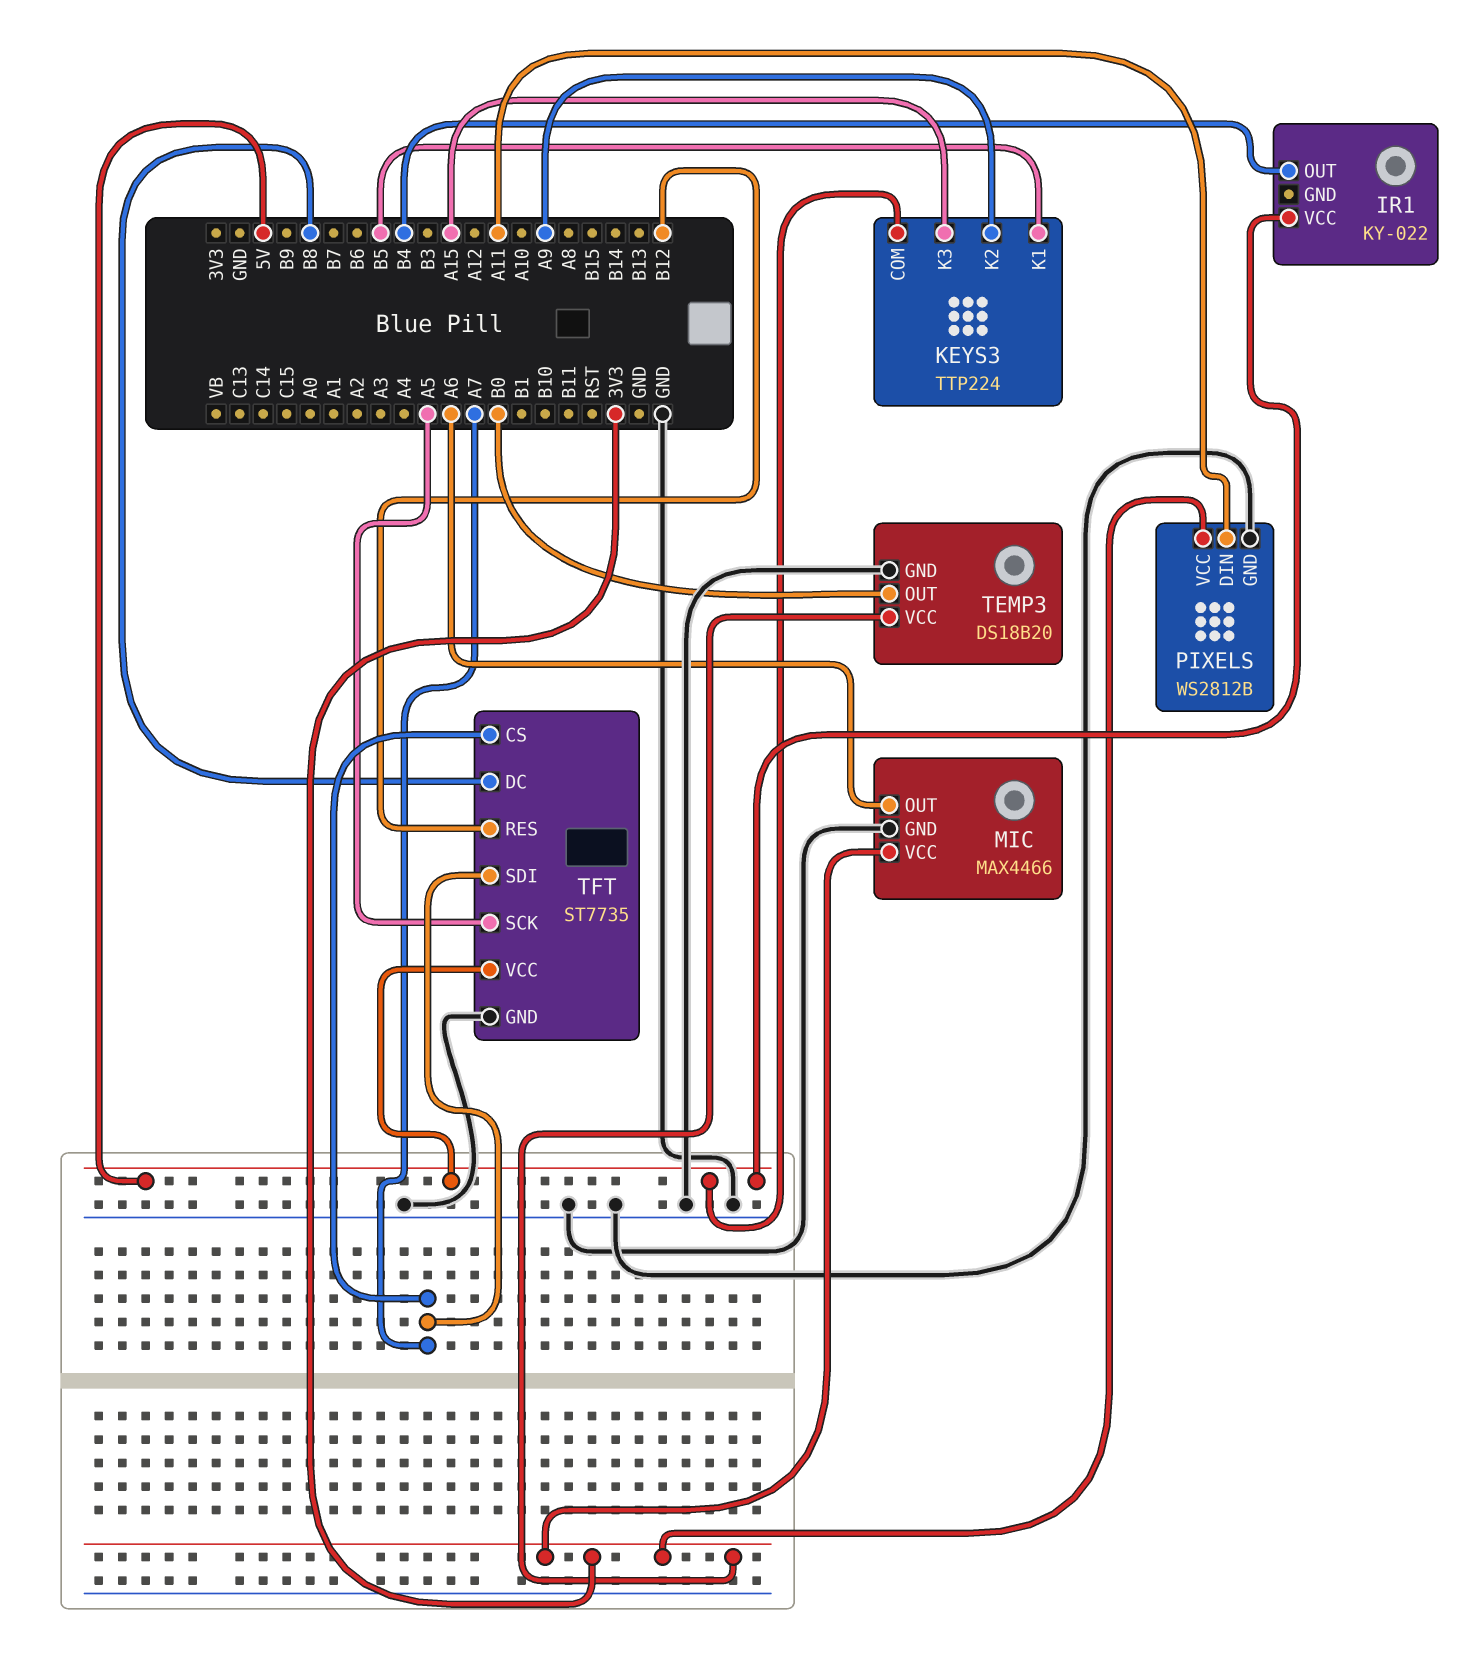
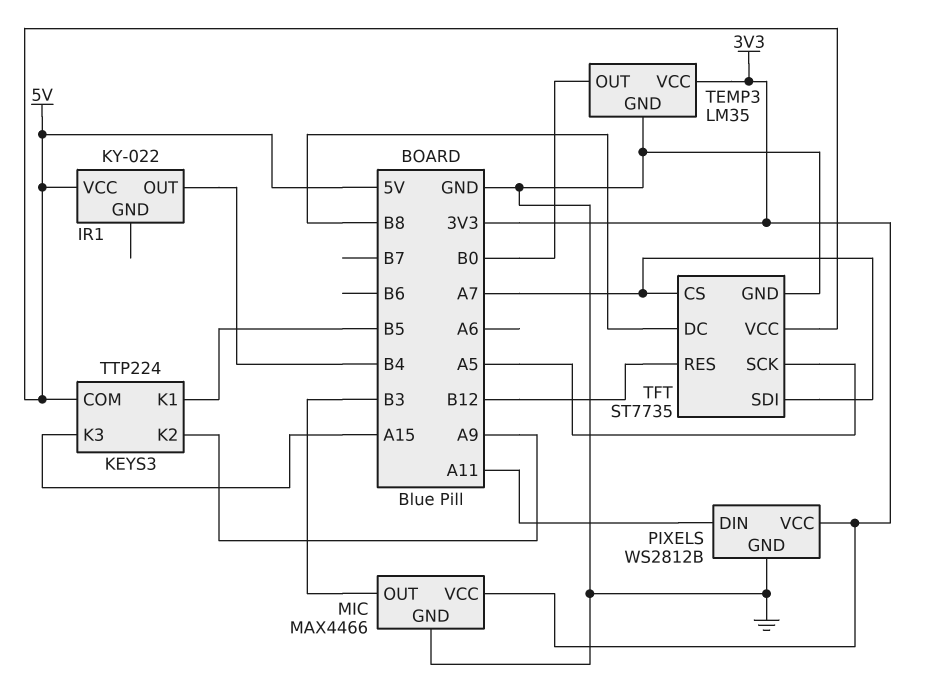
MIC pin OUT: A6 -> B3
TEMP3: DS18B20 -> LM35

